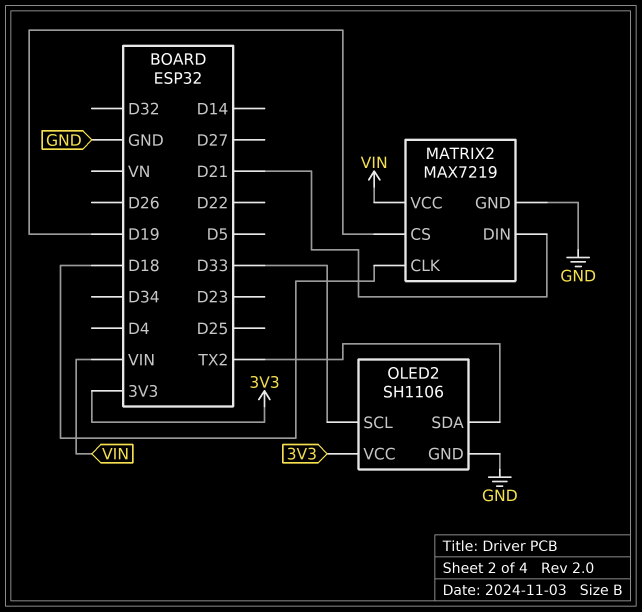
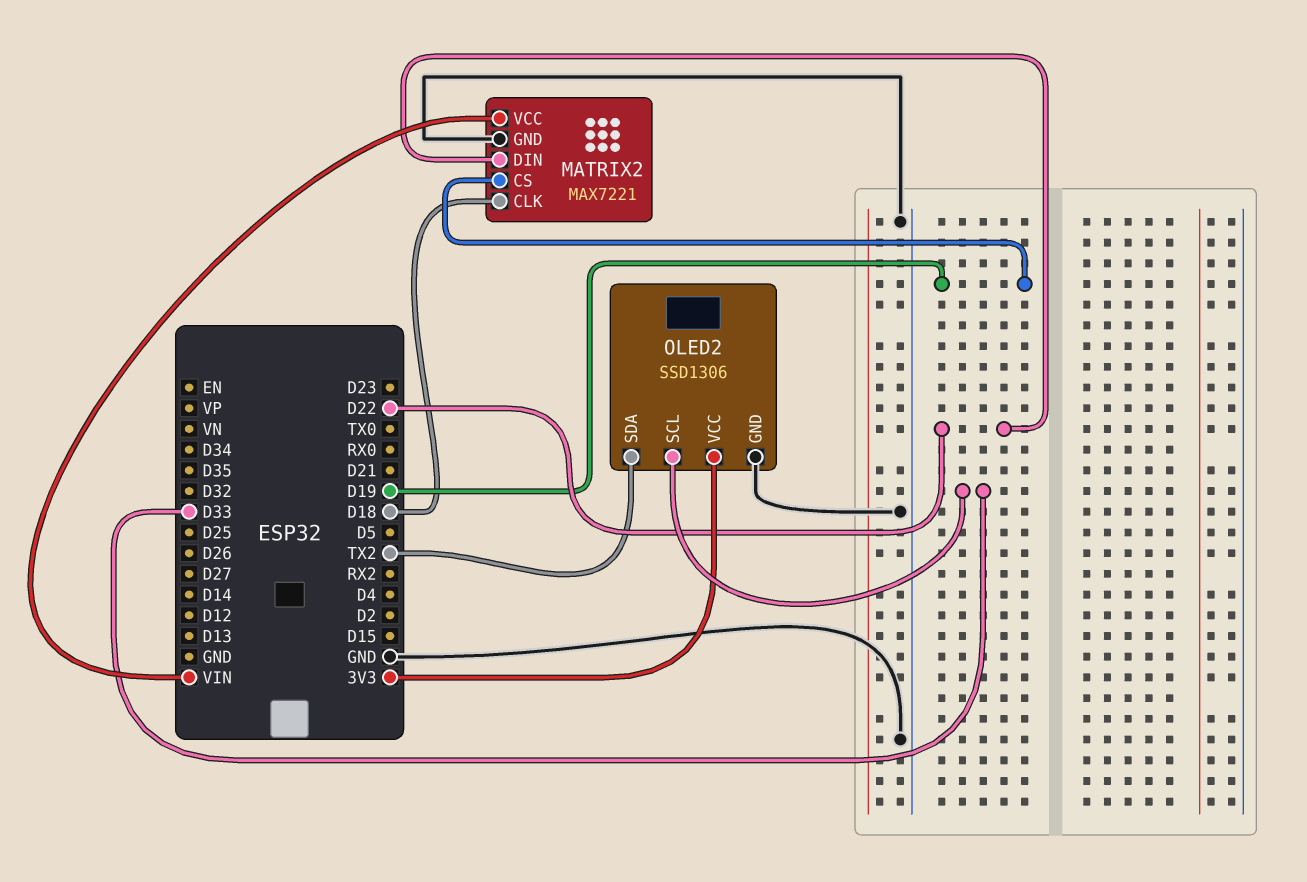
MATRIX2: MAX7219 -> MAX7221
MATRIX2 pin DIN: D21 -> D22
OLED2: SH1106 -> SSD1306

